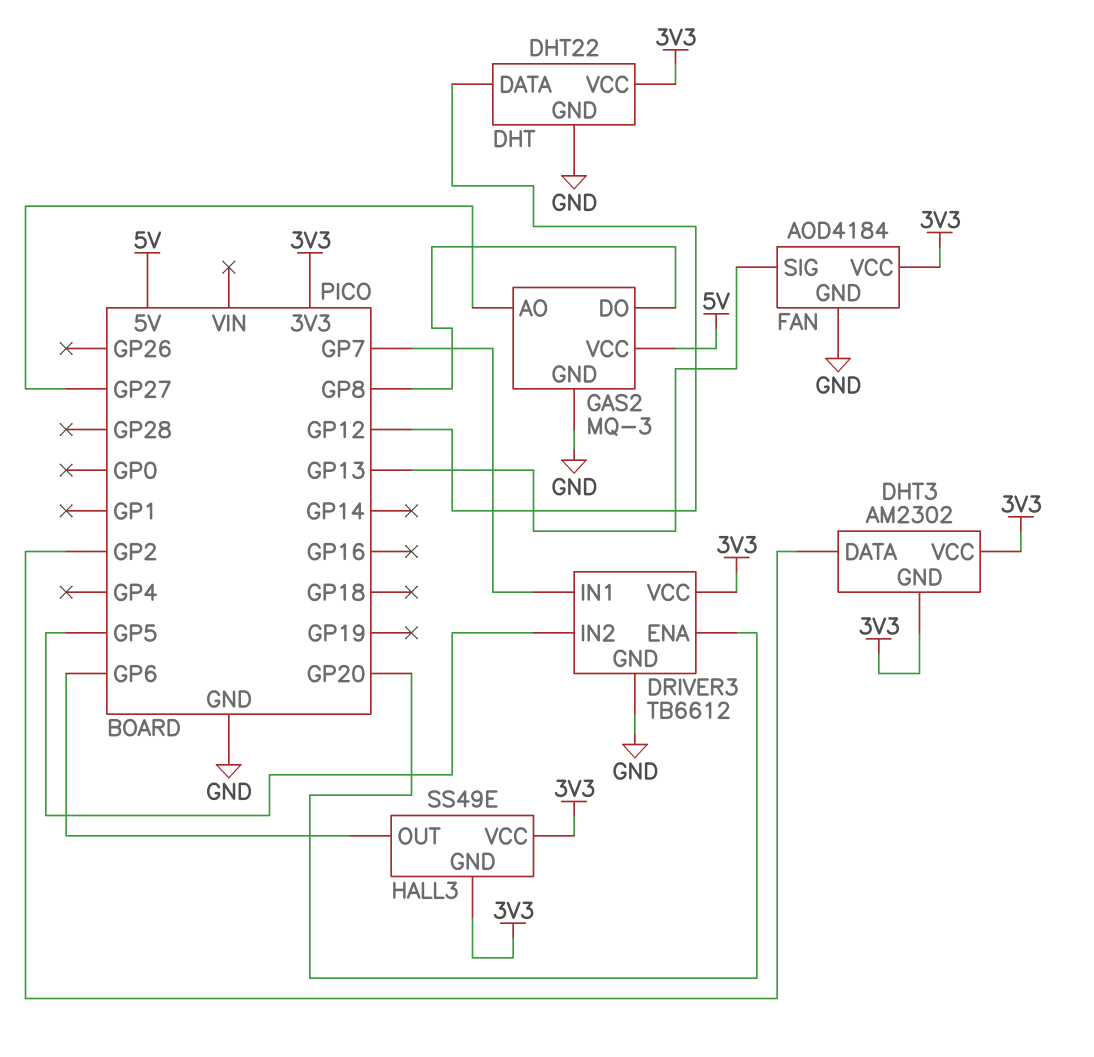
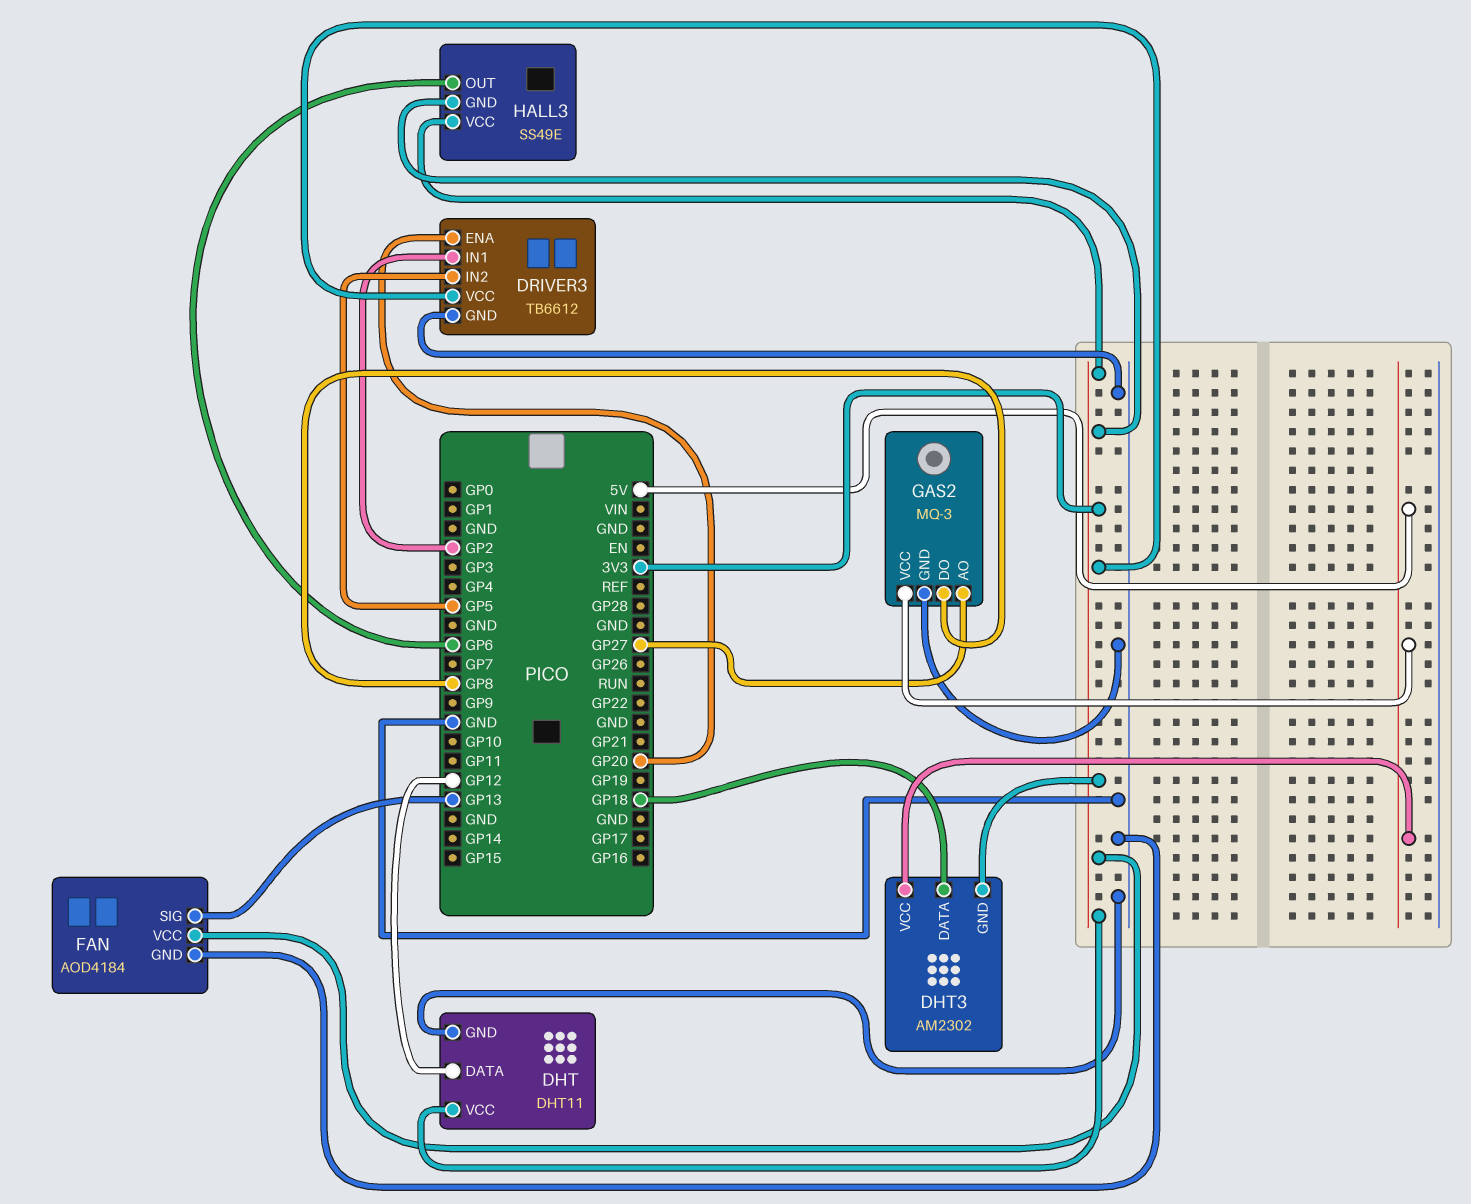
DHT: DHT22 -> DHT11
DHT3 pin DATA: GP2 -> GP18
DHT3 pin VCC: 3V3 -> 5V
DRIVER3 pin IN1: GP7 -> GP2

